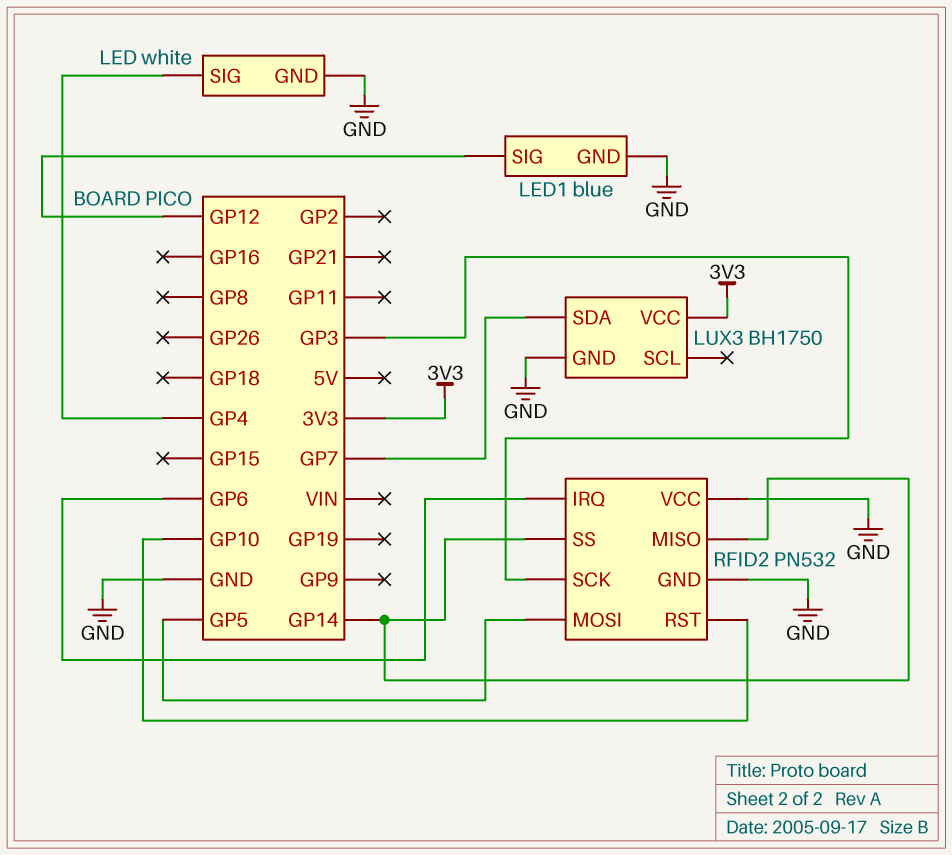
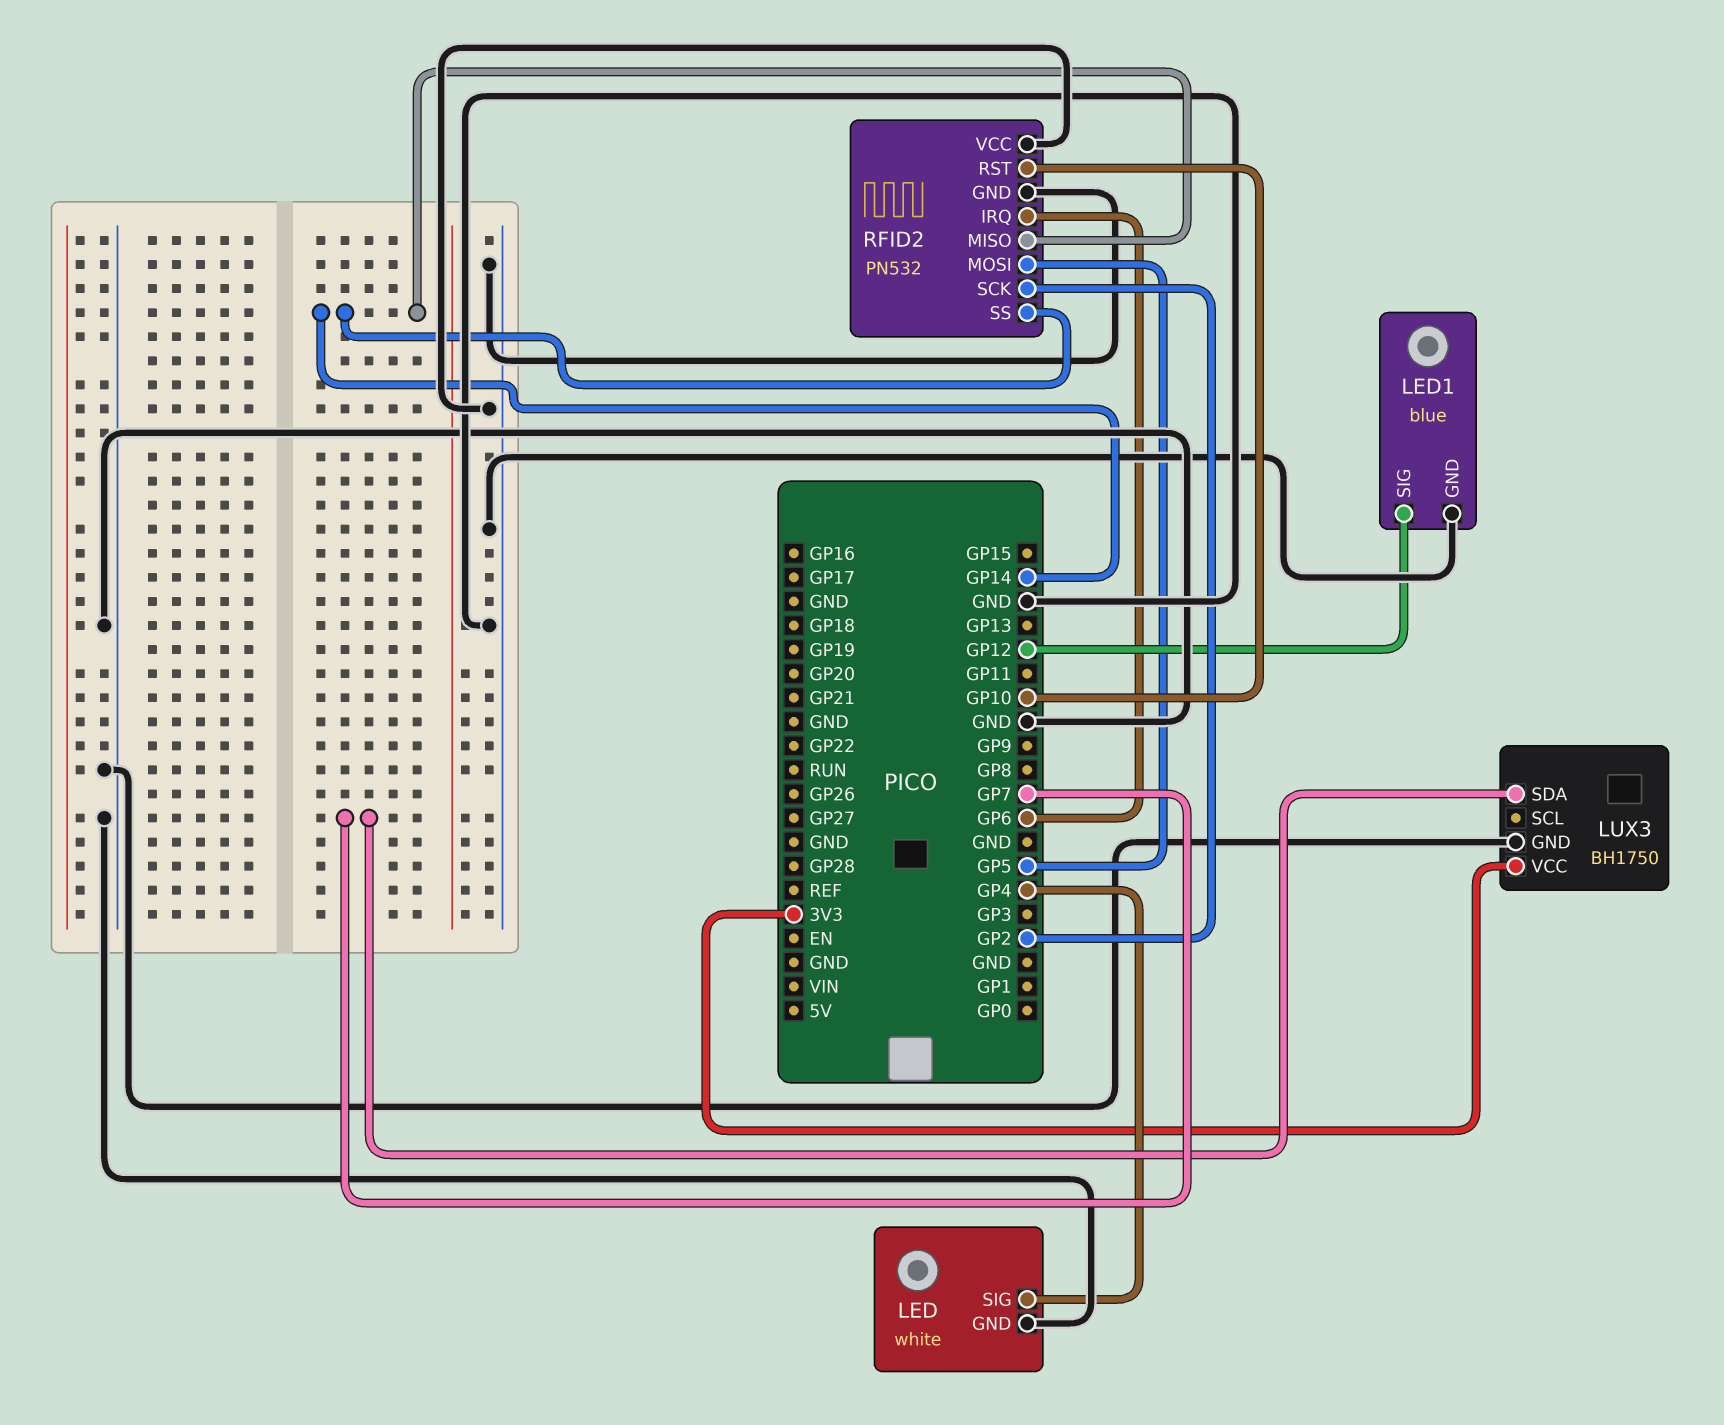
RFID2 pin SCK: GP3 -> GP2

